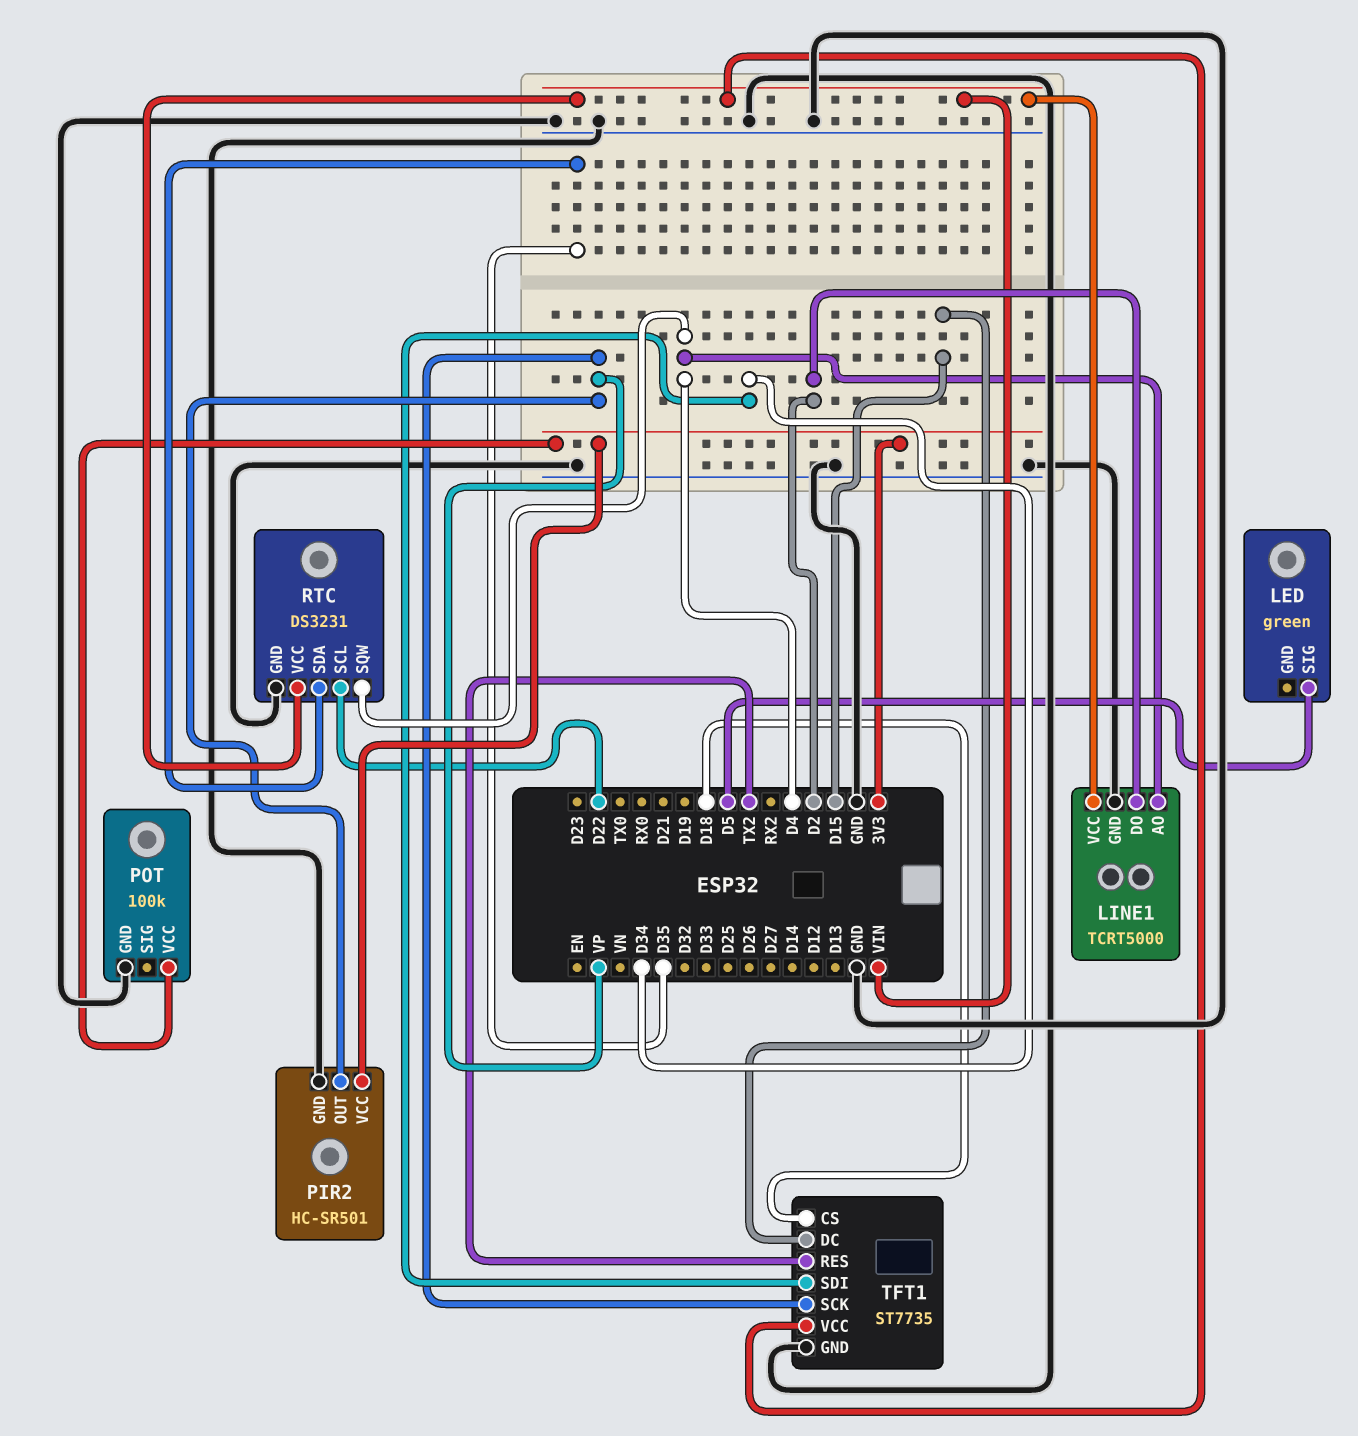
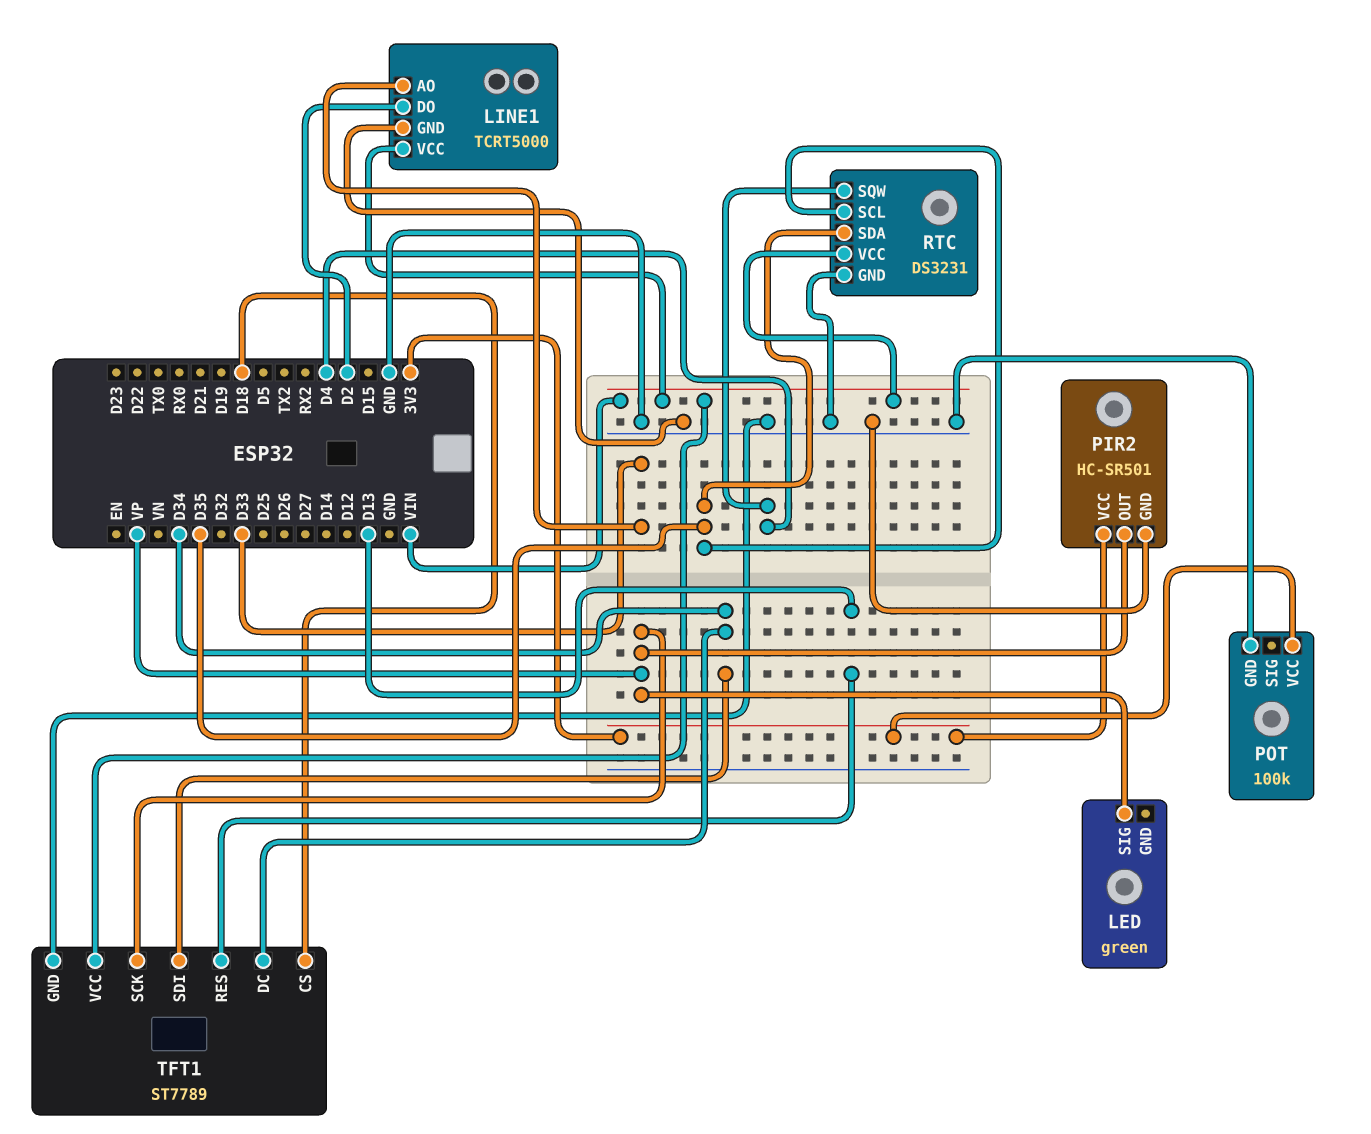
LED pin SIG: D5 -> VP
LINE1 pin AO: D4 -> D33
RTC pin SCL: D22 -> D35
TFT1: ST7735 -> ST7789
TFT1 pin DC: D15 -> D34
TFT1 pin RES: TX2 -> D13

